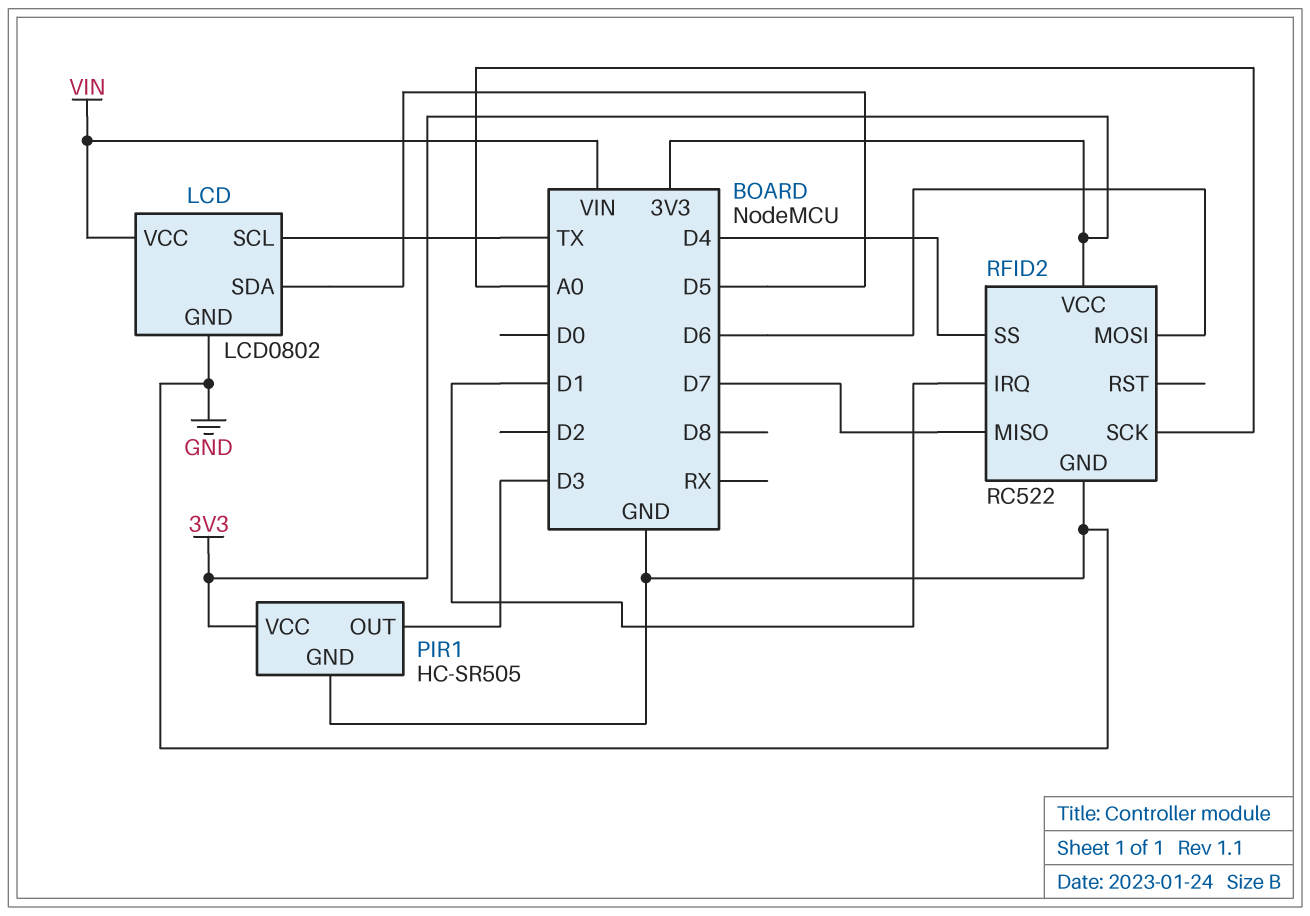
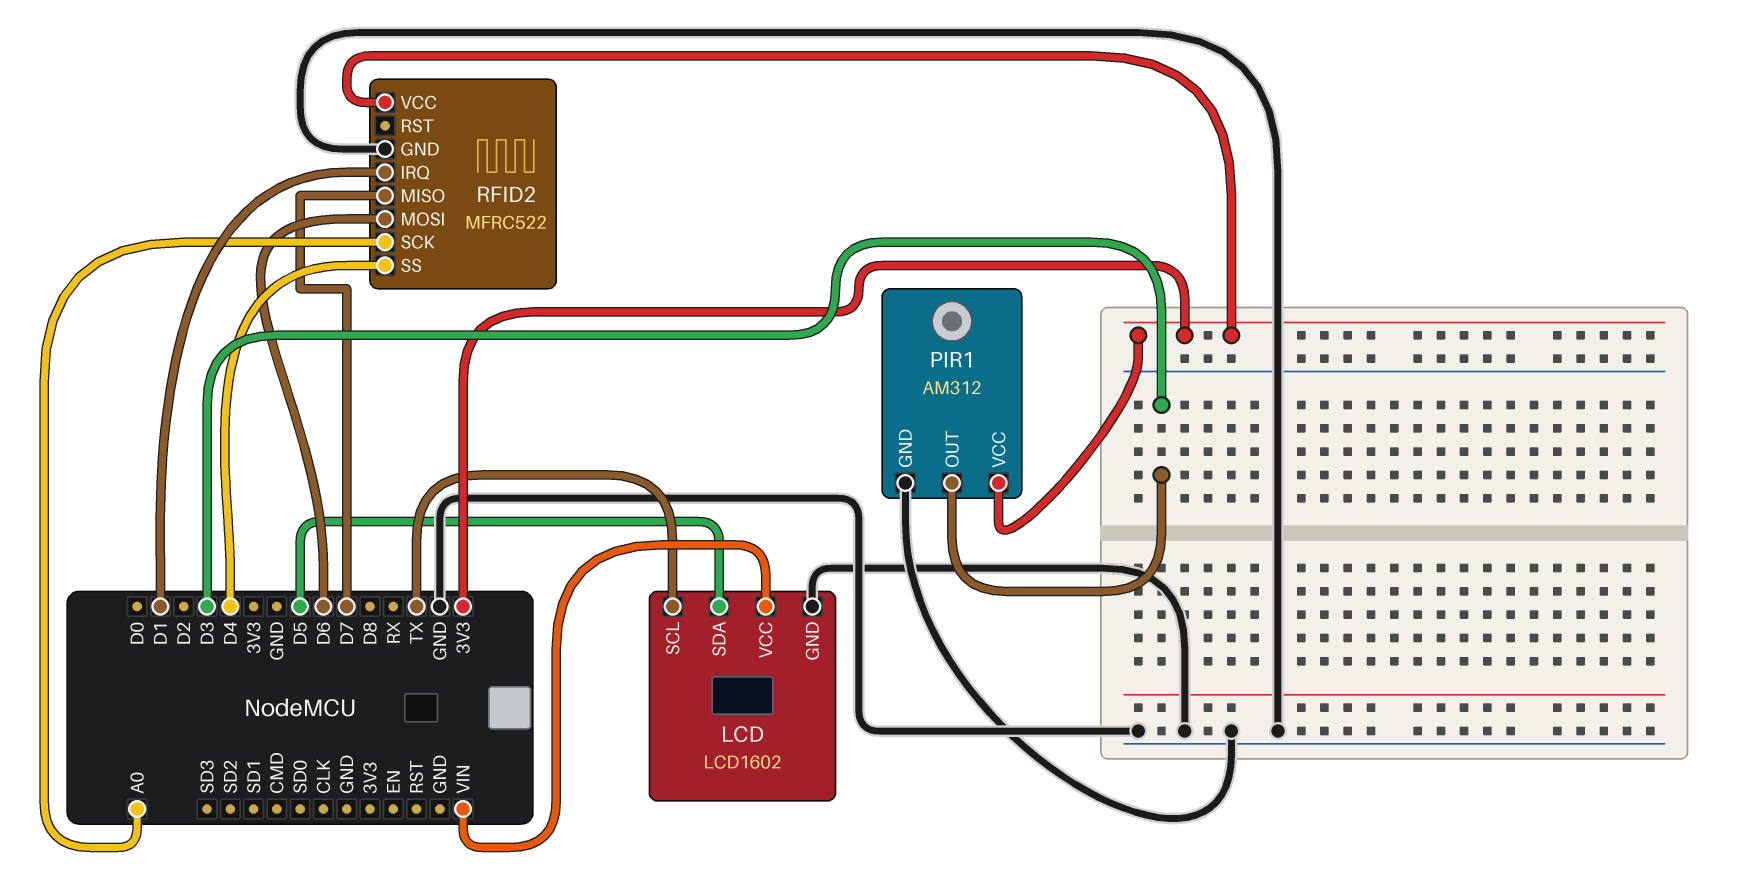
LCD: LCD0802 -> LCD1602
PIR1: HC-SR505 -> AM312
RFID2: RC522 -> MFRC522

